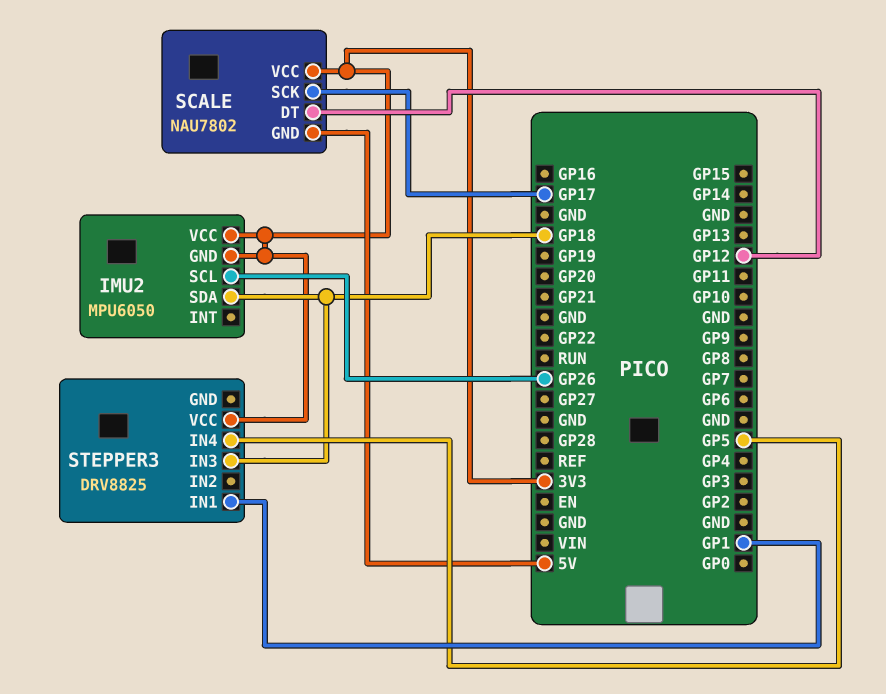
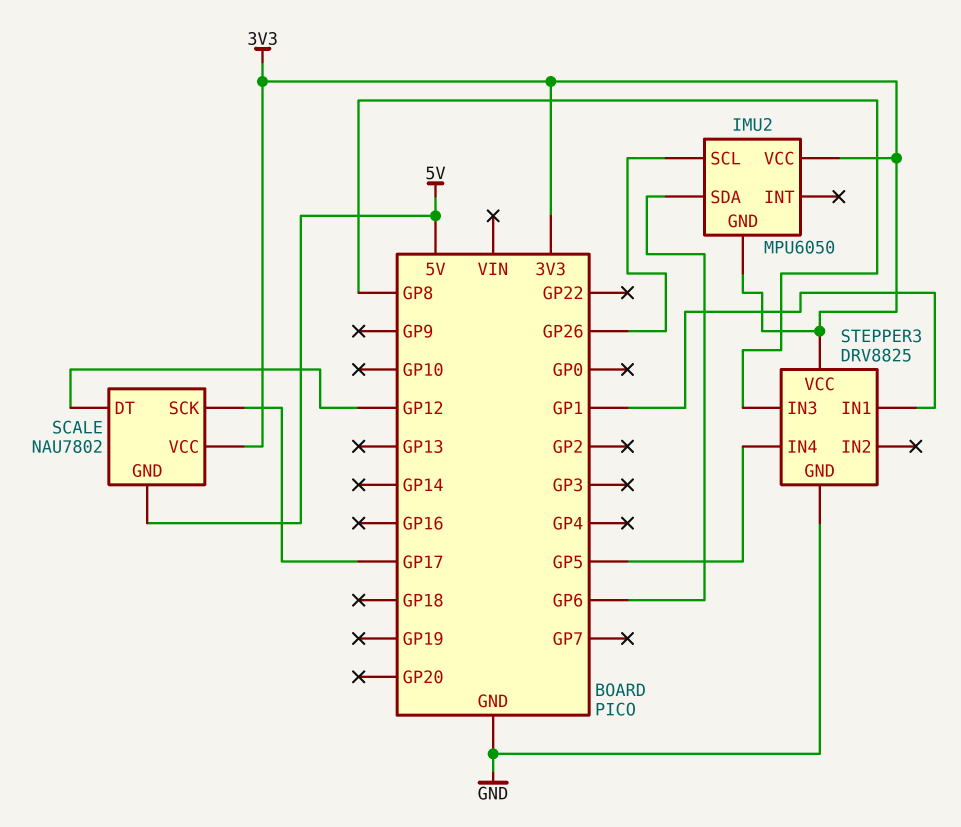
IMU2 pin SDA: GP18 -> GP6
STEPPER3 pin GND: none -> GND
STEPPER3 pin IN3: GP18 -> GP8

